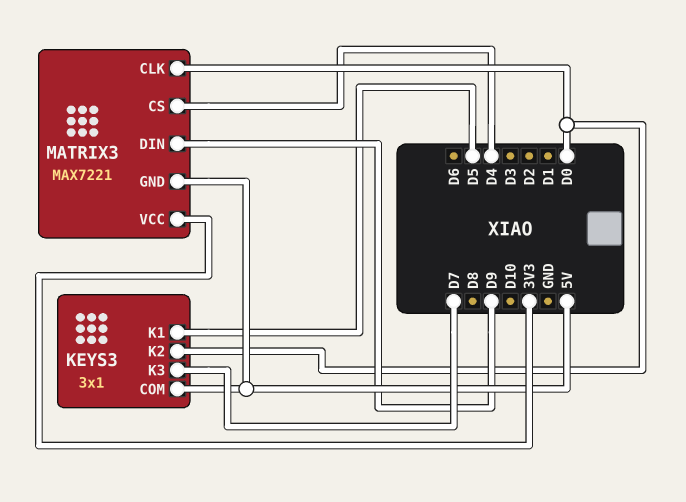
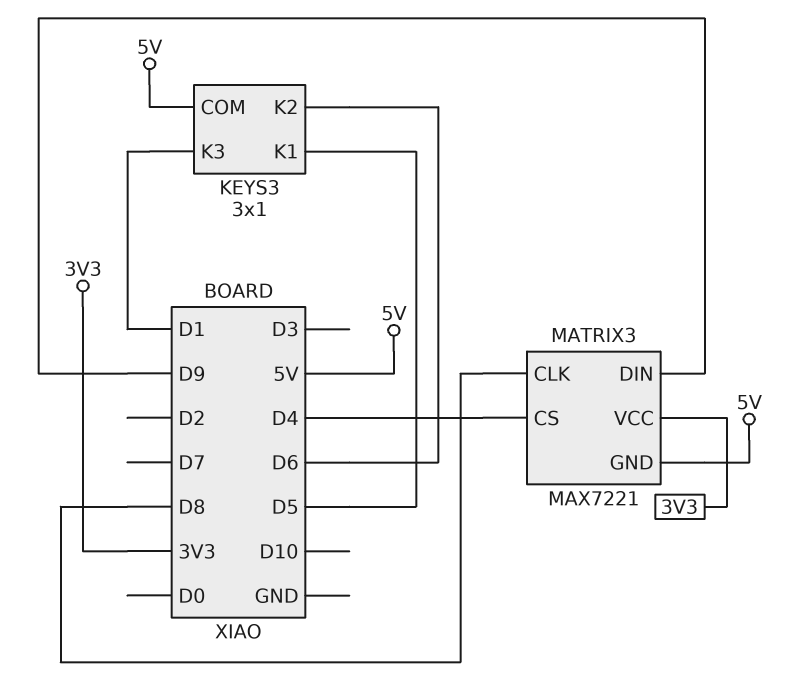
KEYS3 pin K2: D0 -> D6
KEYS3 pin K3: D7 -> D1
MATRIX3 pin CLK: D0 -> D8

